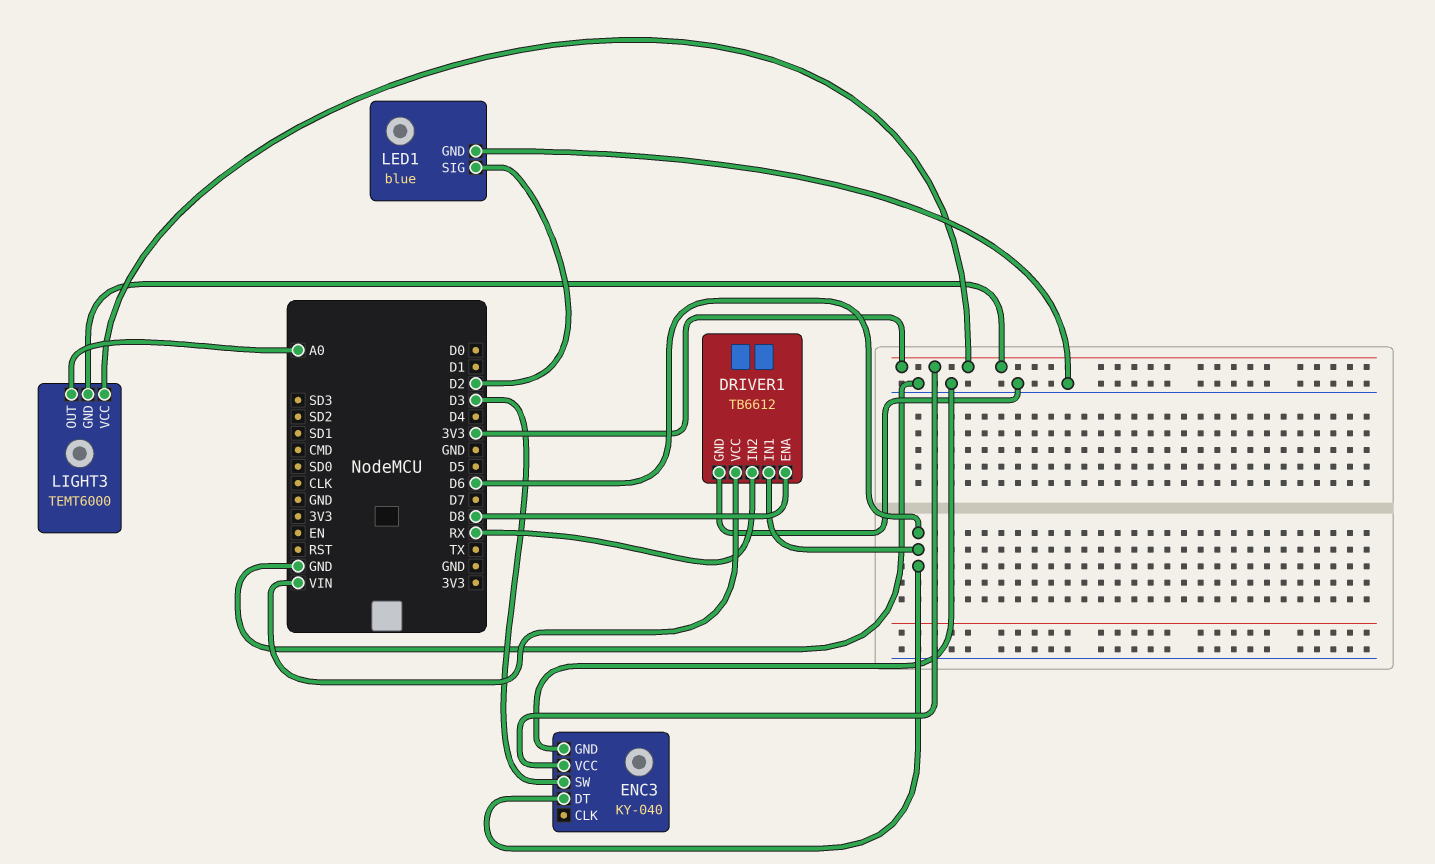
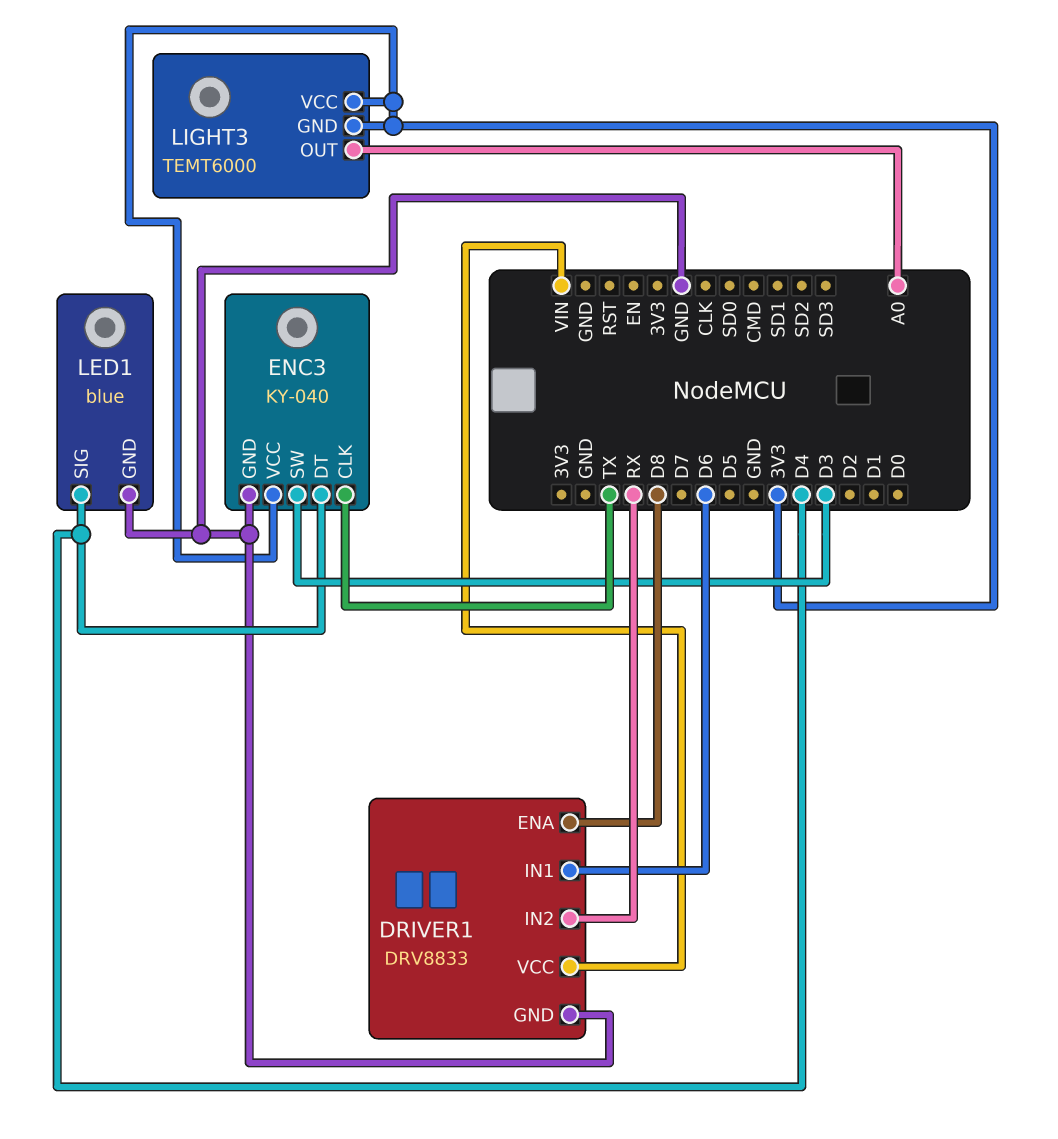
DRIVER1: TB6612 -> DRV8833
ENC3 pin CLK: none -> TX
ENC3 pin DT: D6 -> D4
LED1 pin SIG: D2 -> D4

